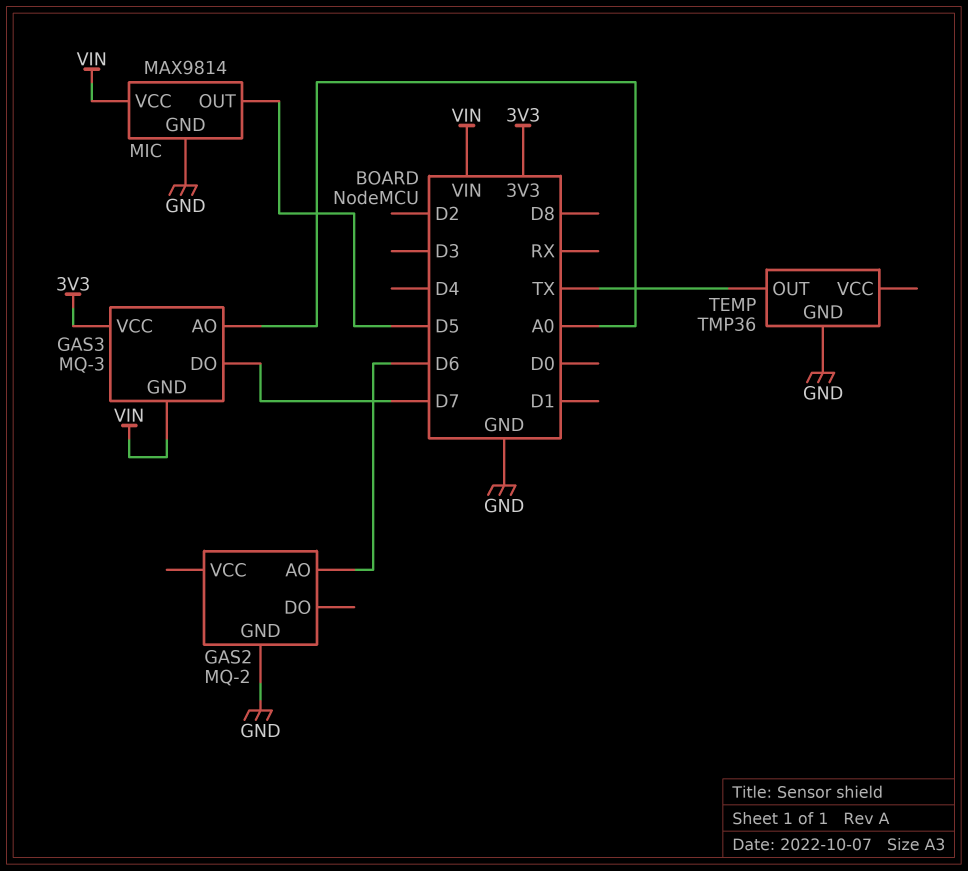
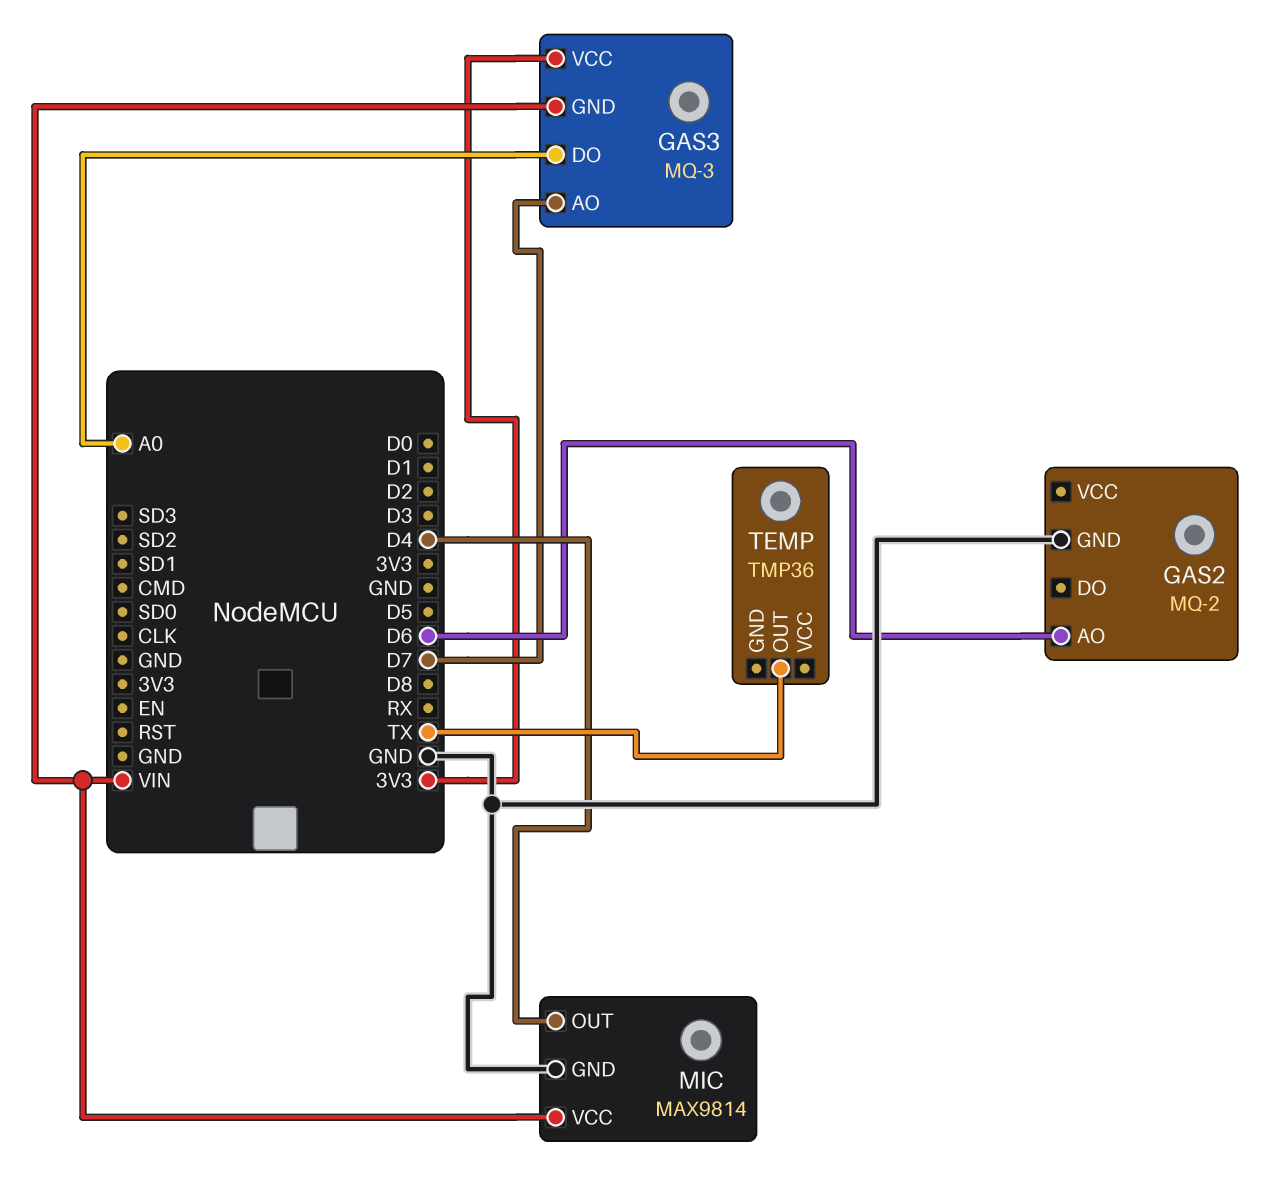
GAS3 pin AO: A0 -> D7
GAS3 pin DO: D7 -> A0
MIC pin OUT: D5 -> D4
TEMP pin GND: GND -> none

